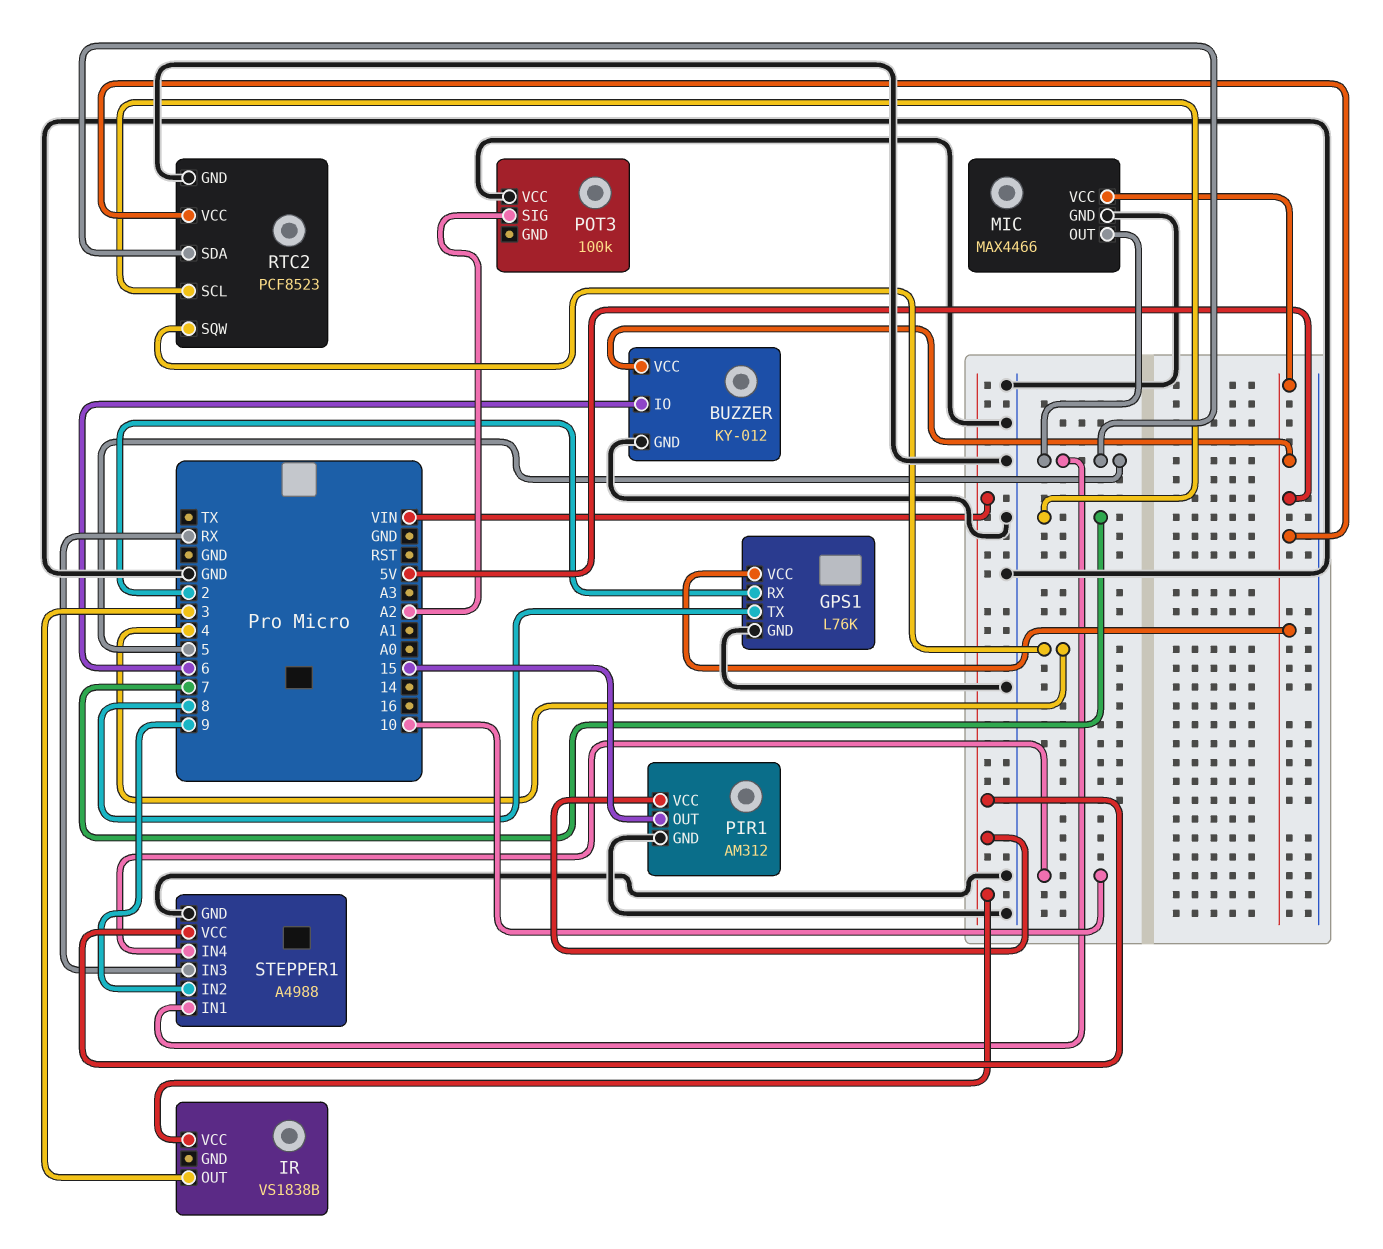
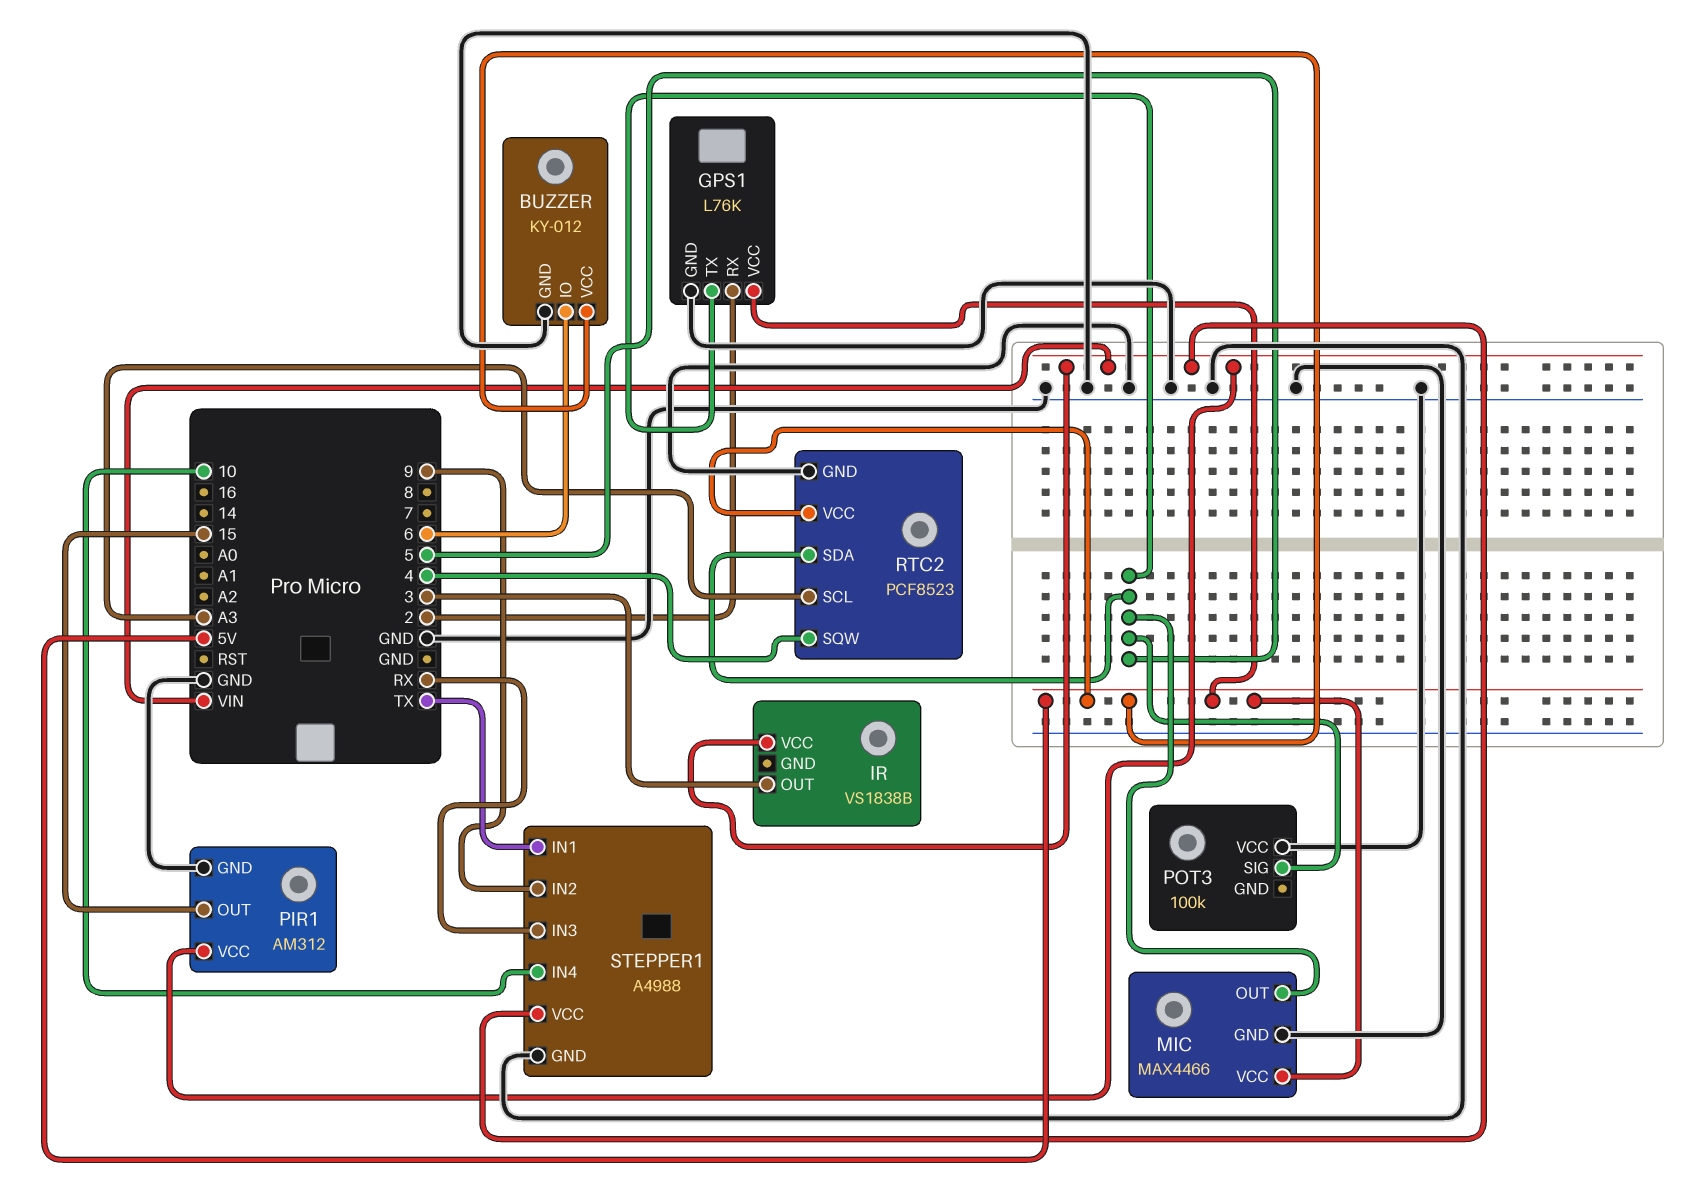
GPS1 pin TX: 8 -> 5
POT3 pin SIG: A2 -> 5
RTC2 pin SCL: 7 -> A3
STEPPER1 pin IN1: 5 -> TX

